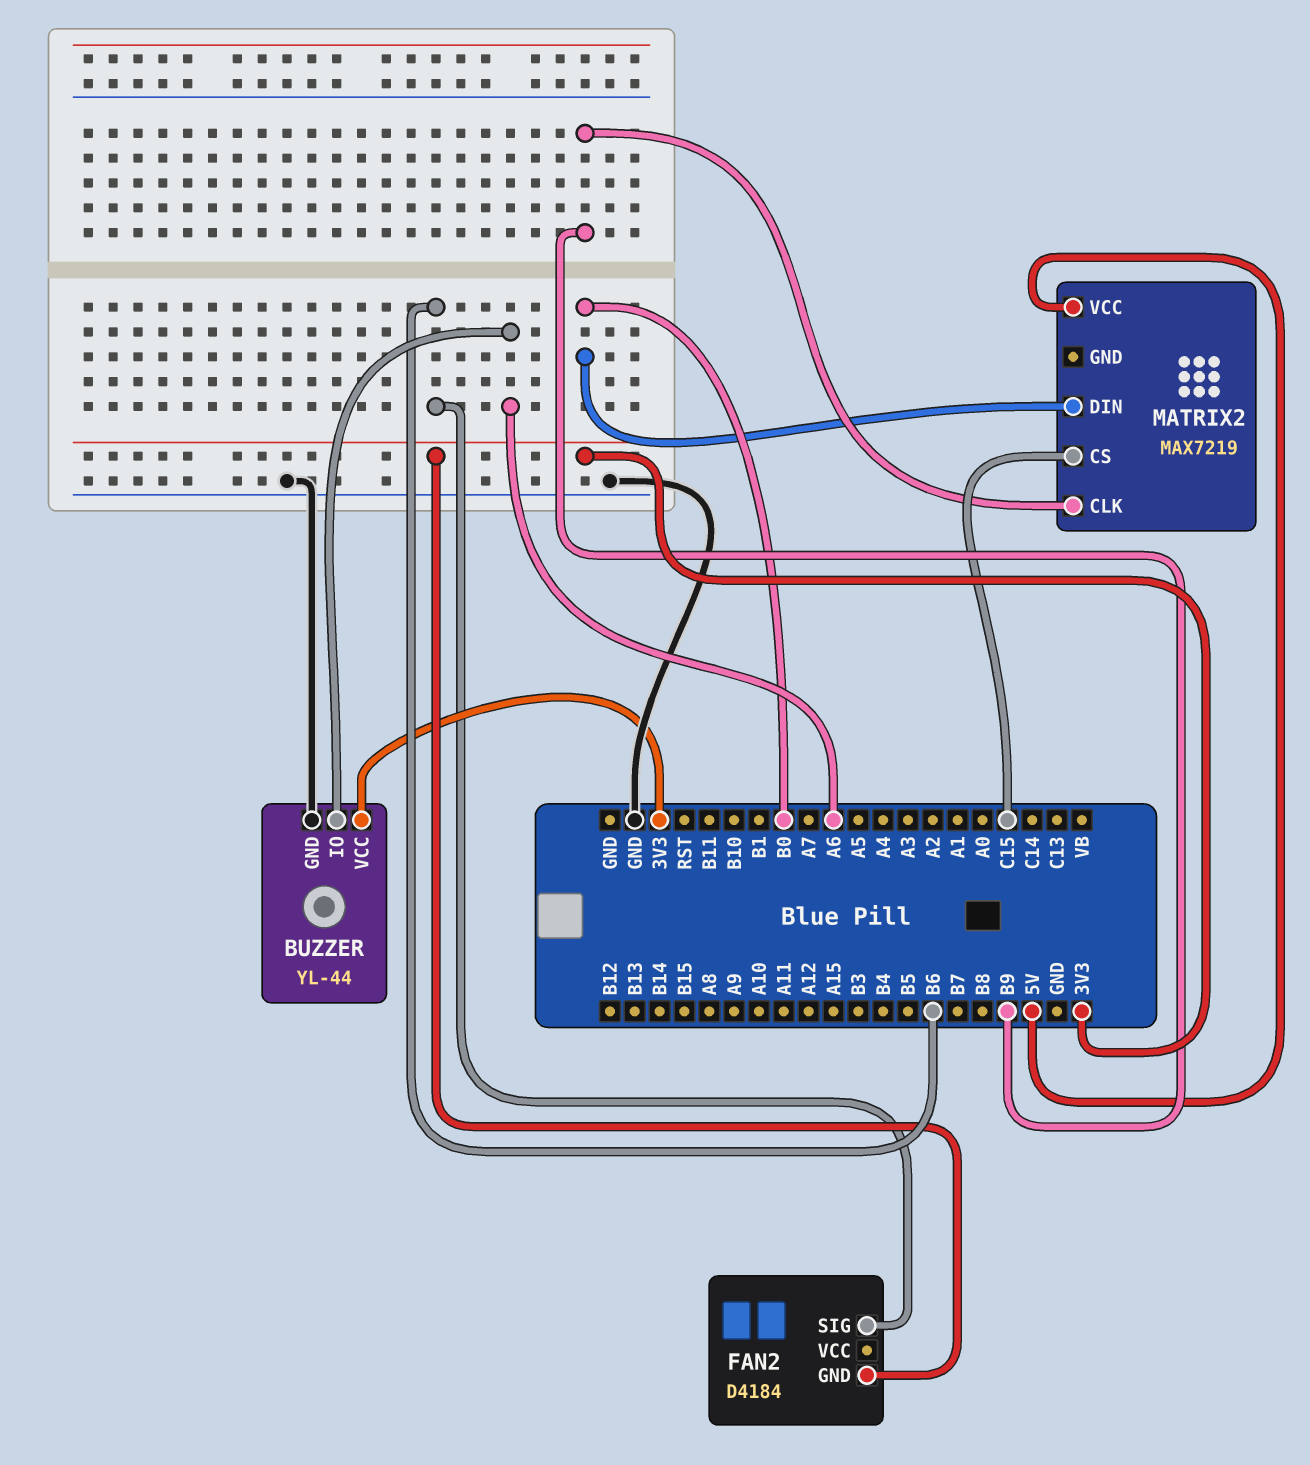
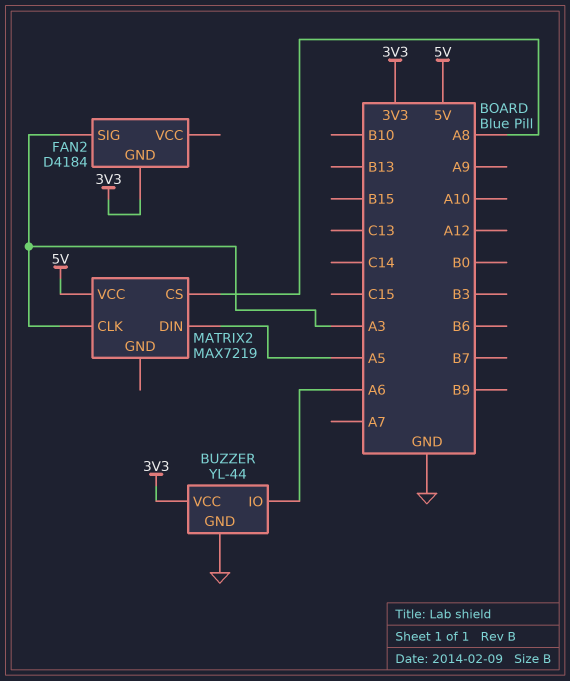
FAN2 pin SIG: B6 -> A3
MATRIX2 pin CLK: B9 -> A3
MATRIX2 pin CS: C15 -> A8
MATRIX2 pin DIN: B0 -> A5

